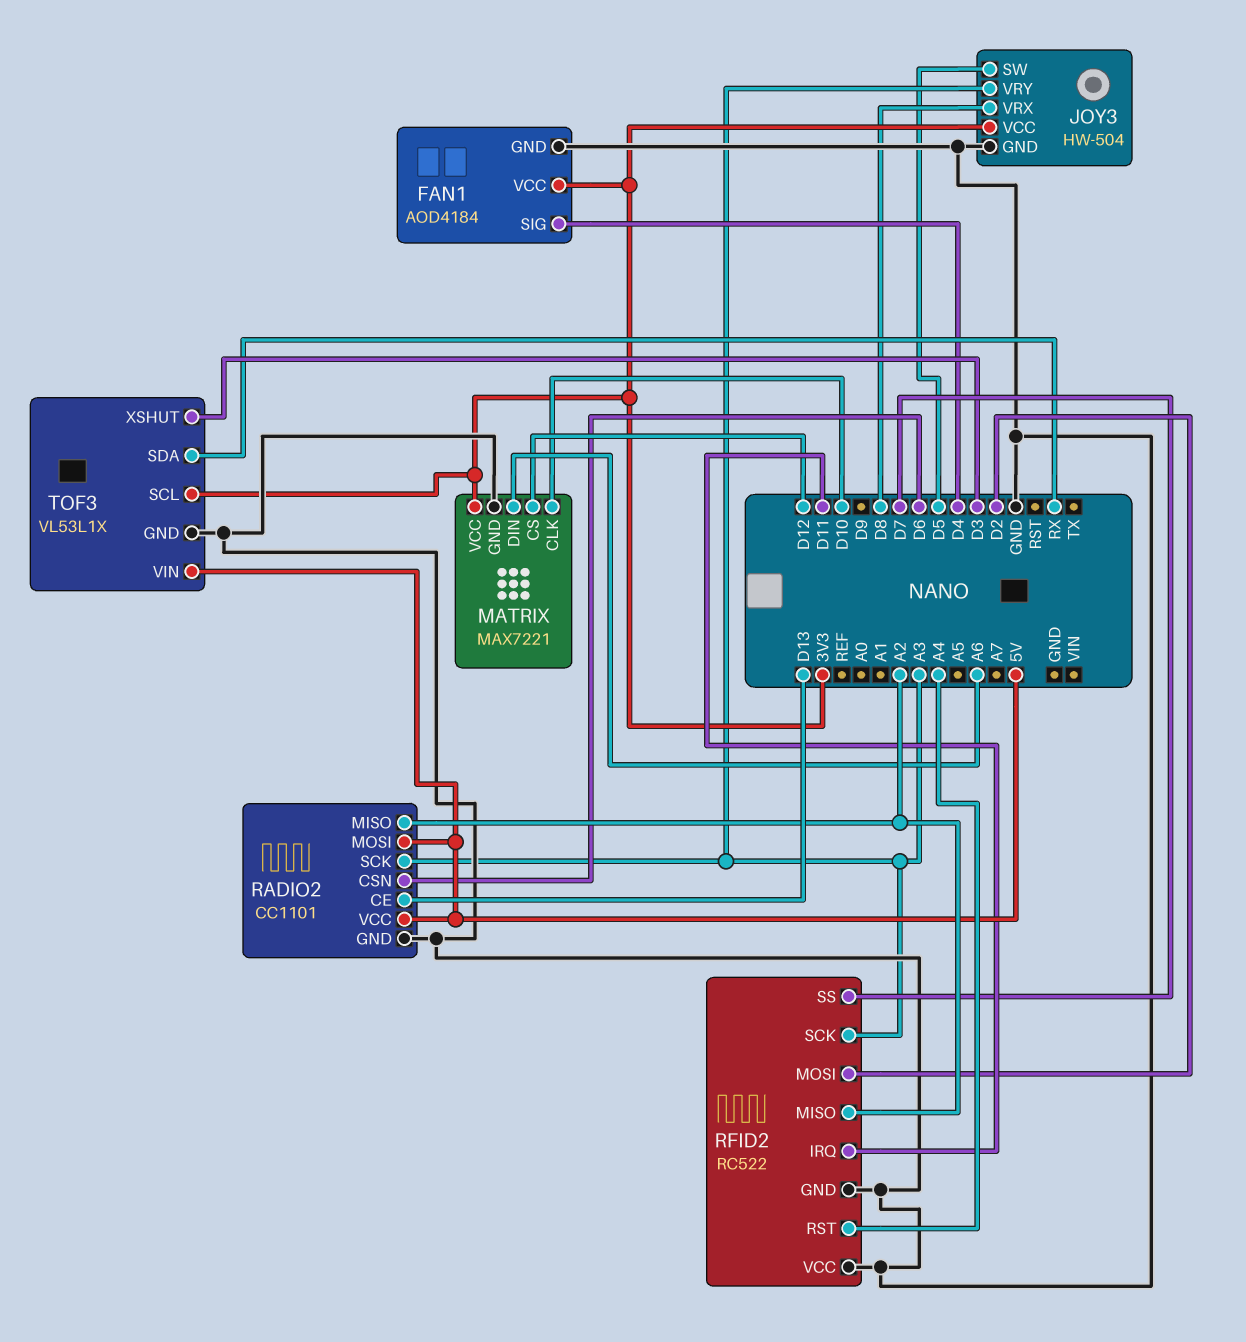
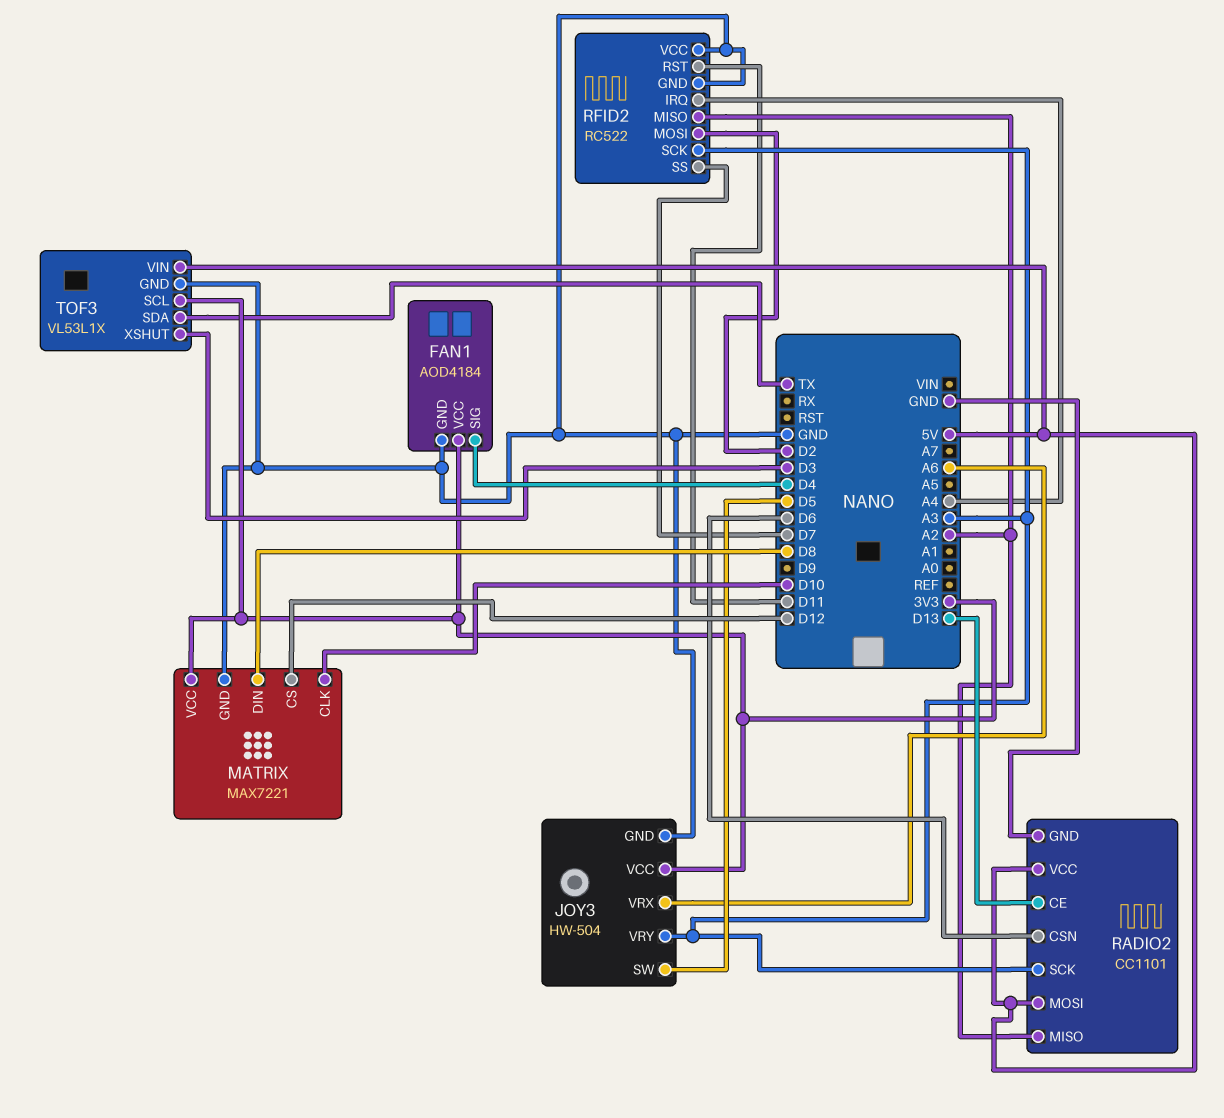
JOY3 pin VRX: D8 -> A6
MATRIX pin DIN: A6 -> D8
RFID2 pin IRQ: D11 -> A4
RFID2 pin RST: A4 -> D11
TOF3 pin SDA: RX -> TX

